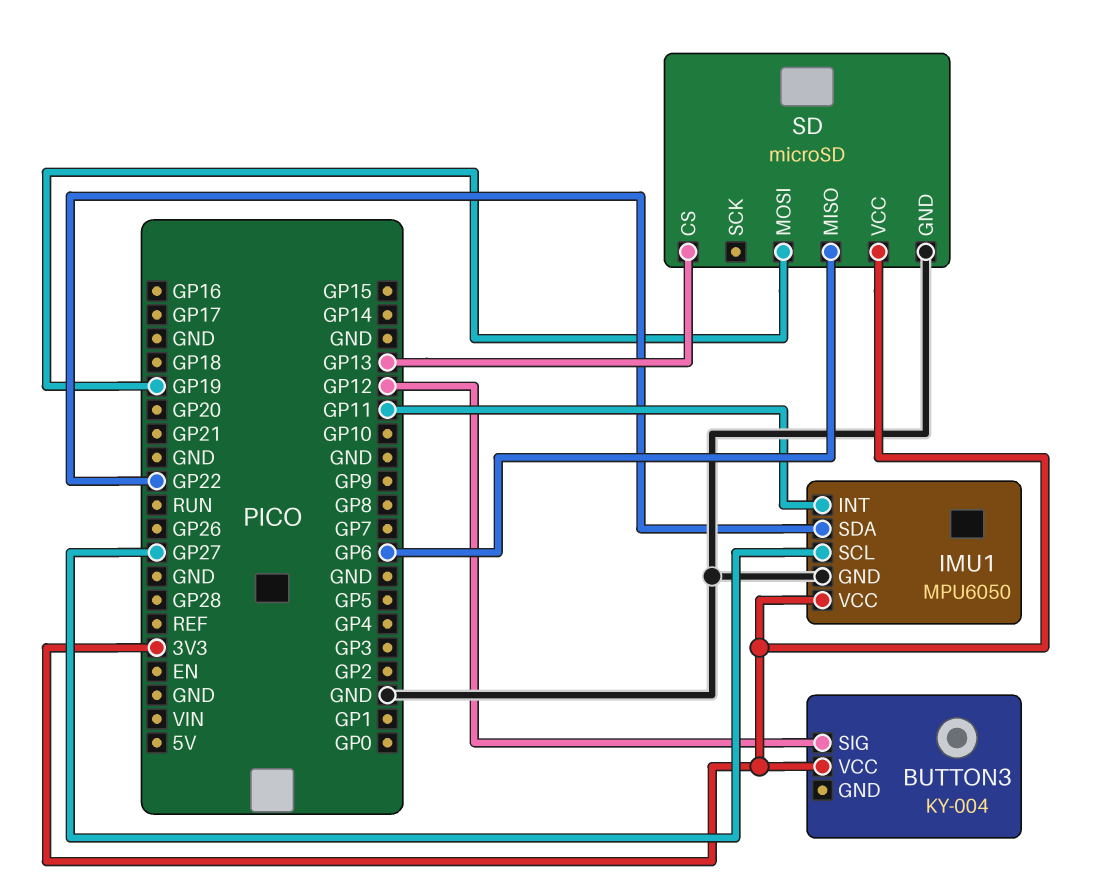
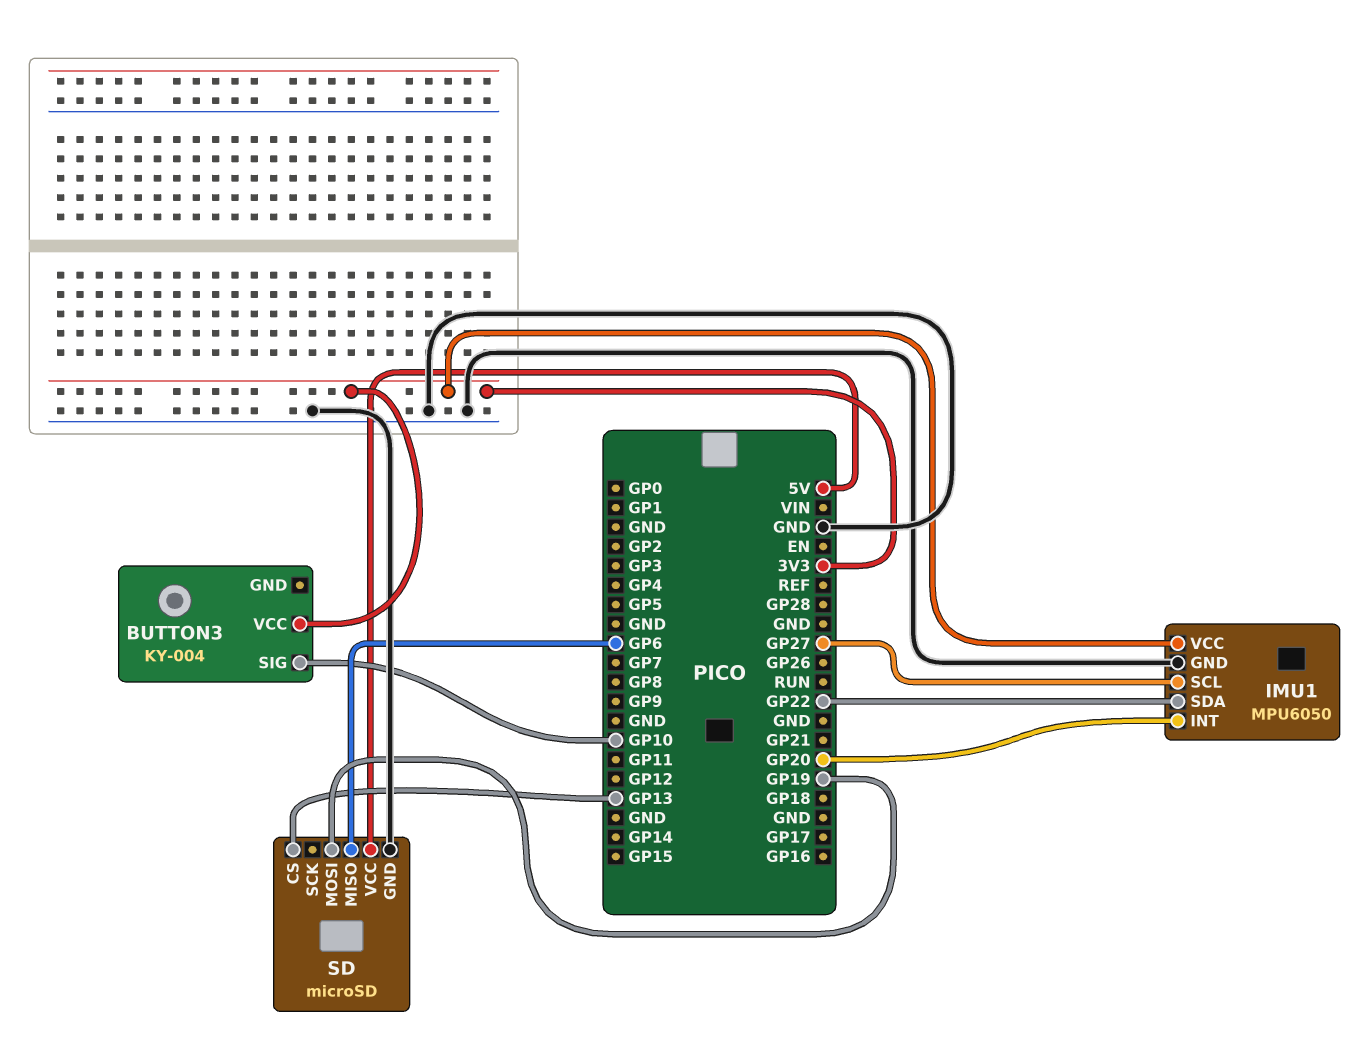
BUTTON3 pin SIG: GP12 -> GP10
IMU1 pin INT: GP11 -> GP20
SD pin VCC: 3V3 -> 5V

